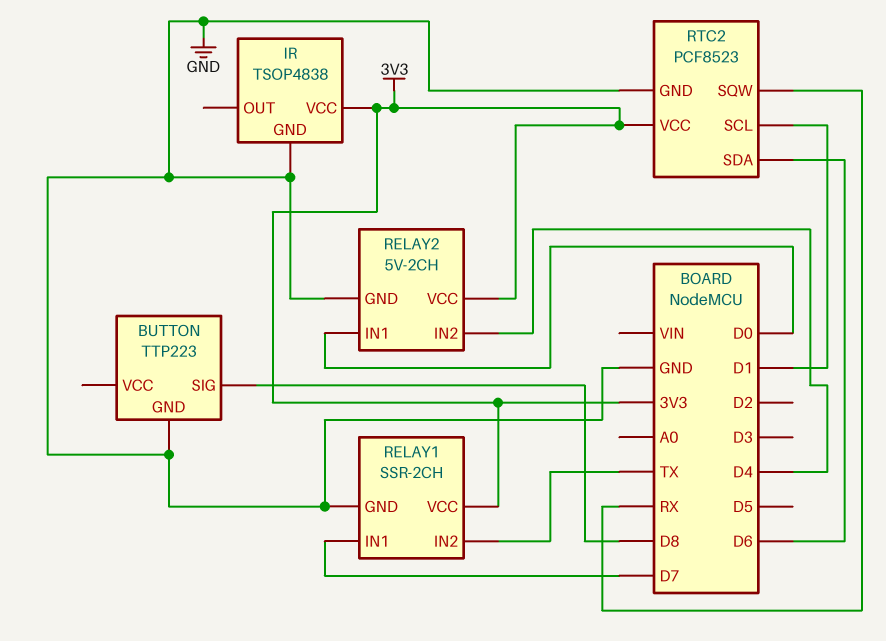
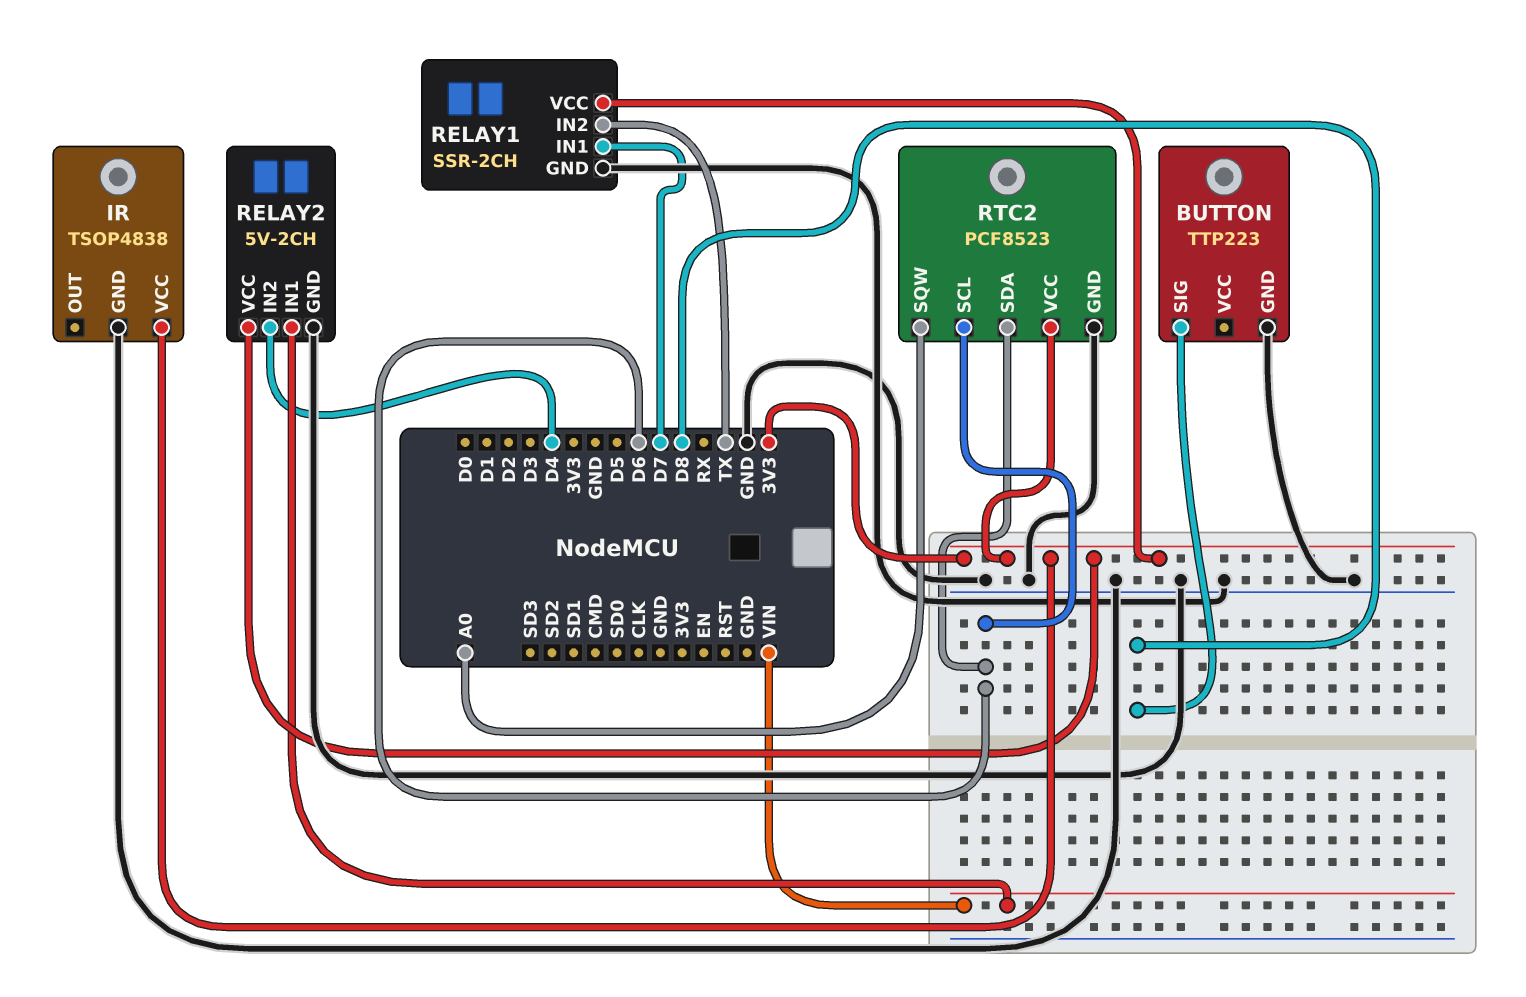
RELAY2 pin IN1: D0 -> VIN
RTC2 pin SCL: D1 -> D6
RTC2 pin SQW: RX -> A0

